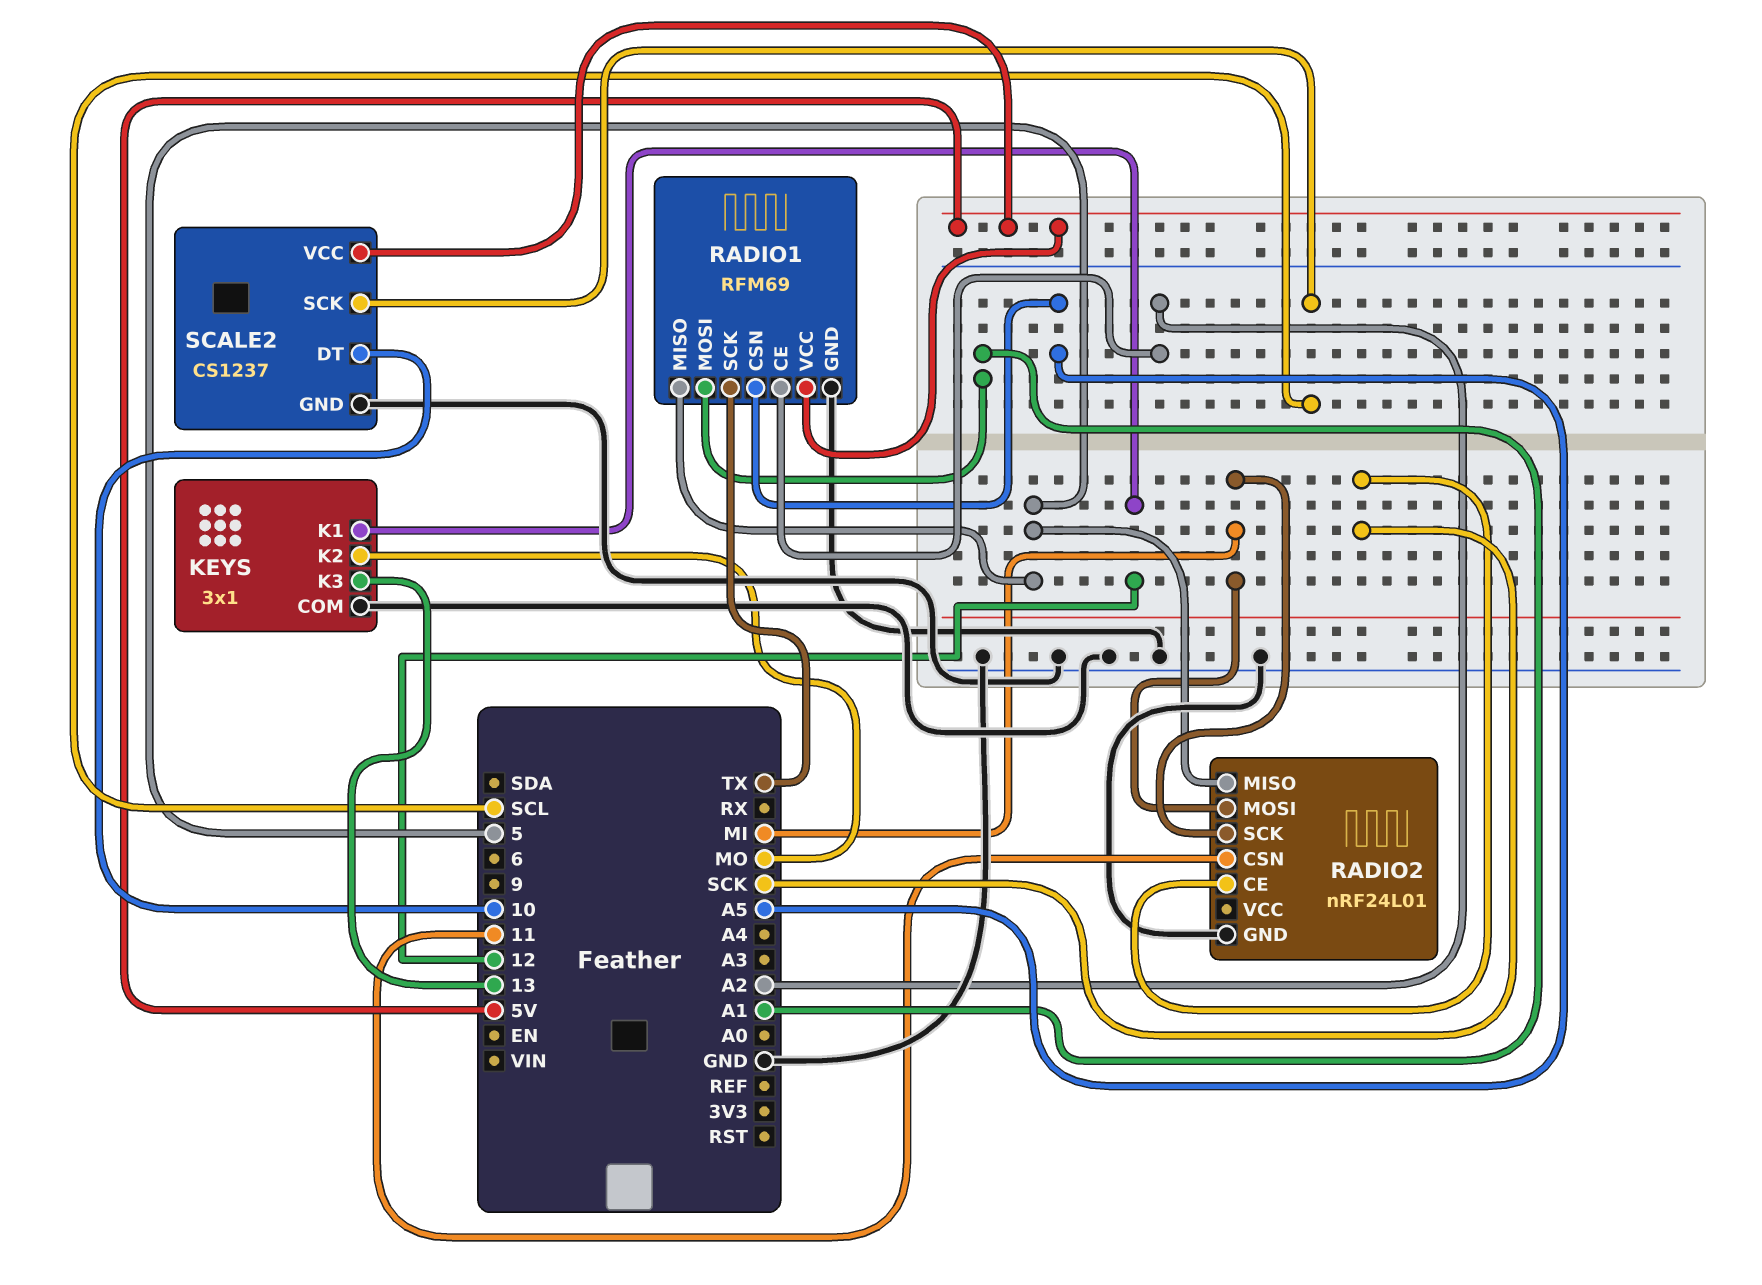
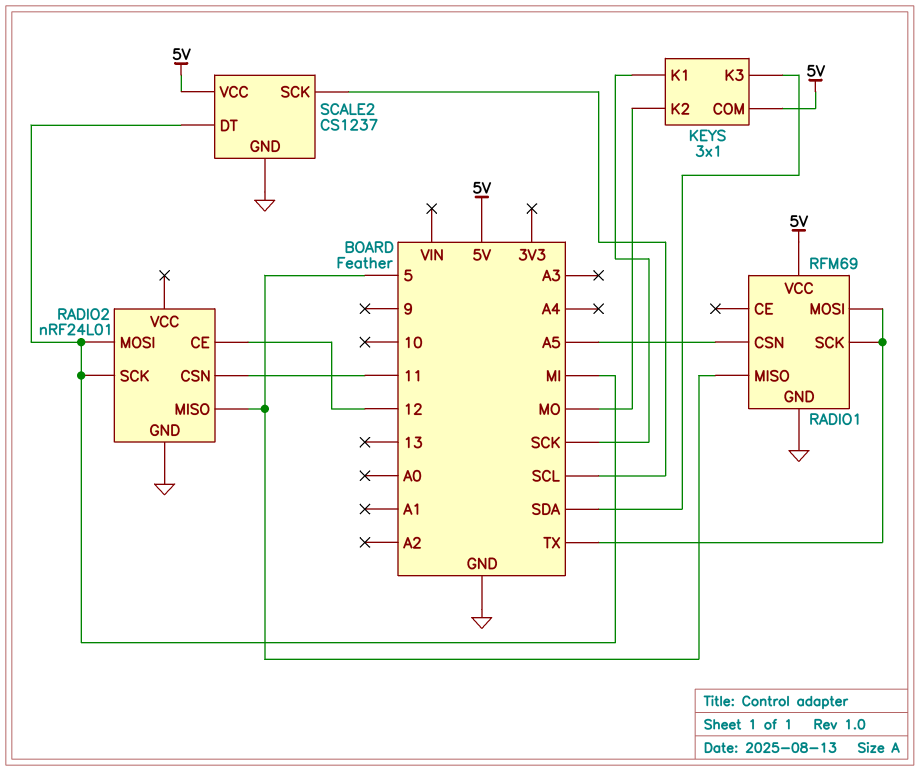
KEYS pin COM: GND -> 5V
KEYS pin K1: 12 -> SCK
KEYS pin K3: 13 -> SDA
RADIO1 pin CE: A2 -> none
RADIO1 pin MOSI: A1 -> TX
RADIO2 pin CE: SCK -> 12
SCALE2 pin DT: 10 -> MI

